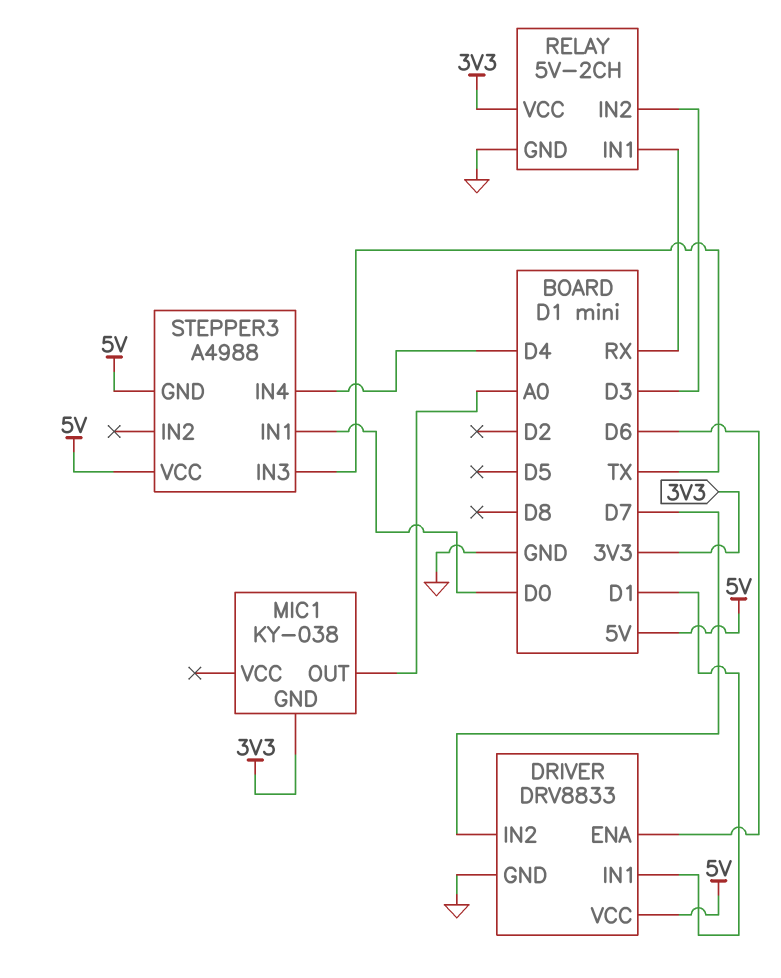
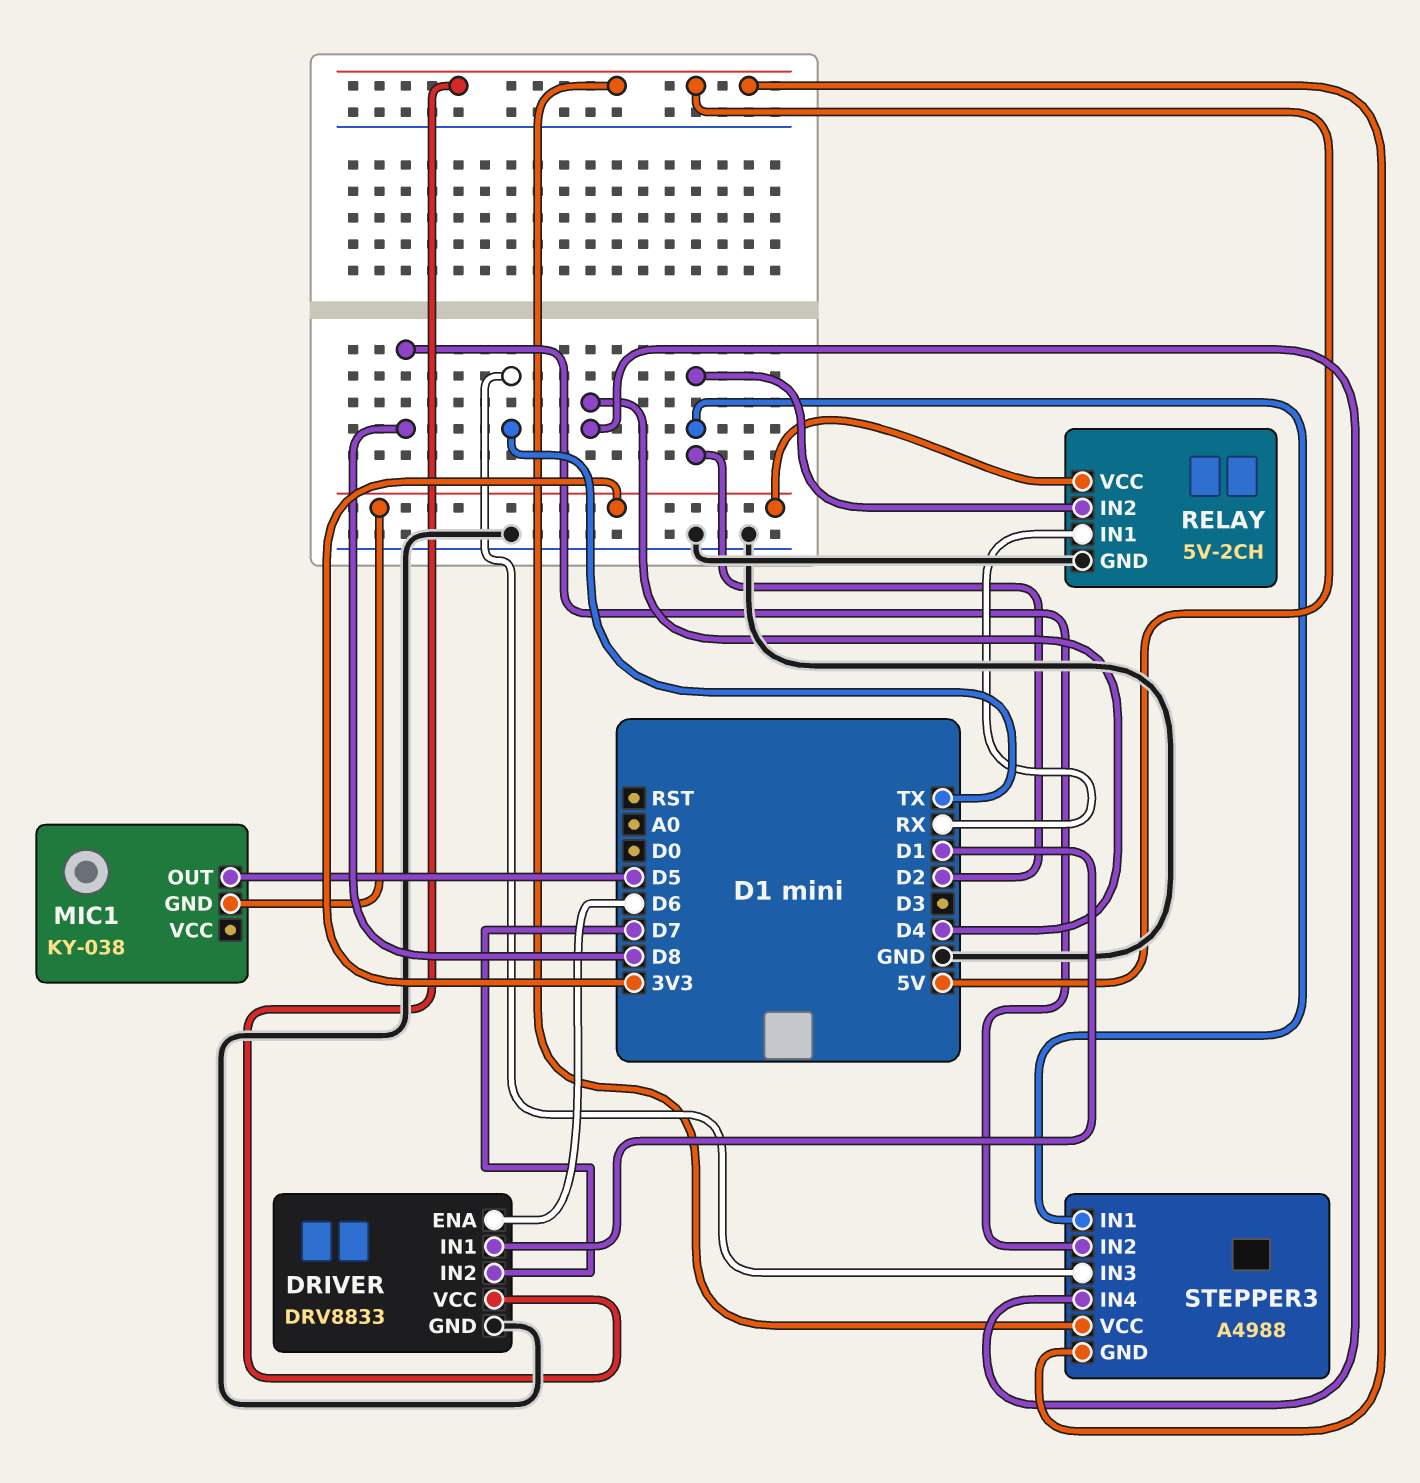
MIC1 pin OUT: A0 -> D5
RELAY pin IN2: D3 -> D2
STEPPER3 pin IN1: D0 -> D2
STEPPER3 pin IN2: none -> D8

